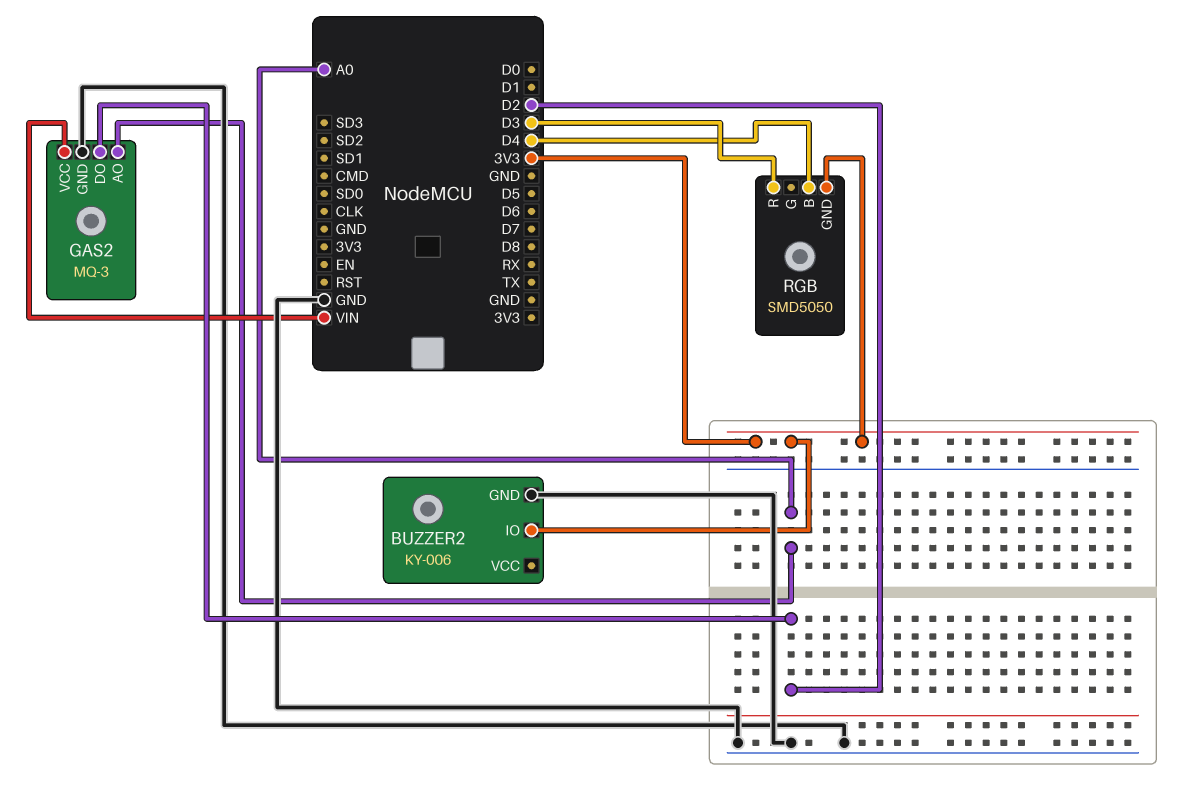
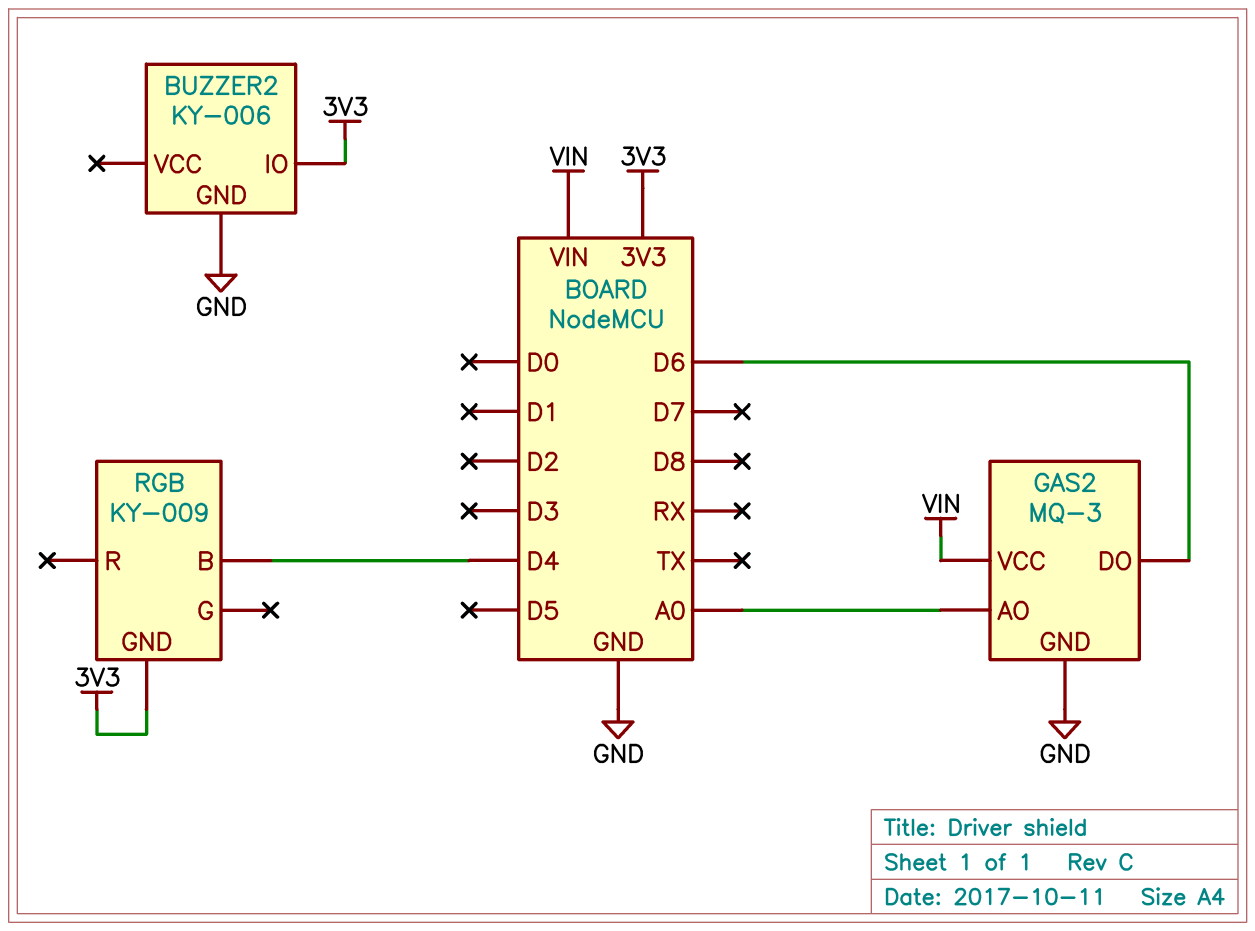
GAS2 pin DO: D2 -> D6
RGB: SMD5050 -> KY-009
RGB pin R: D3 -> none

